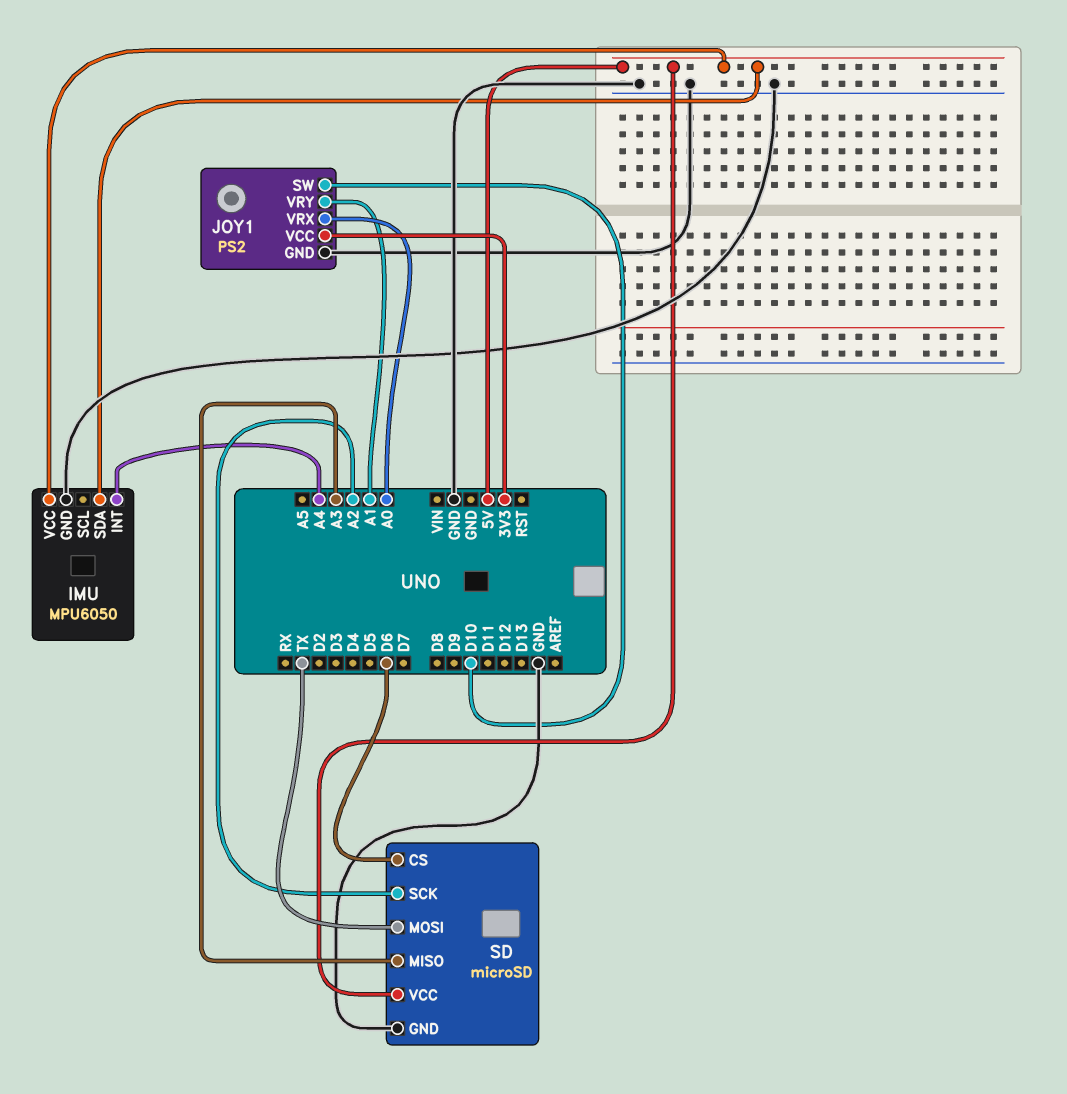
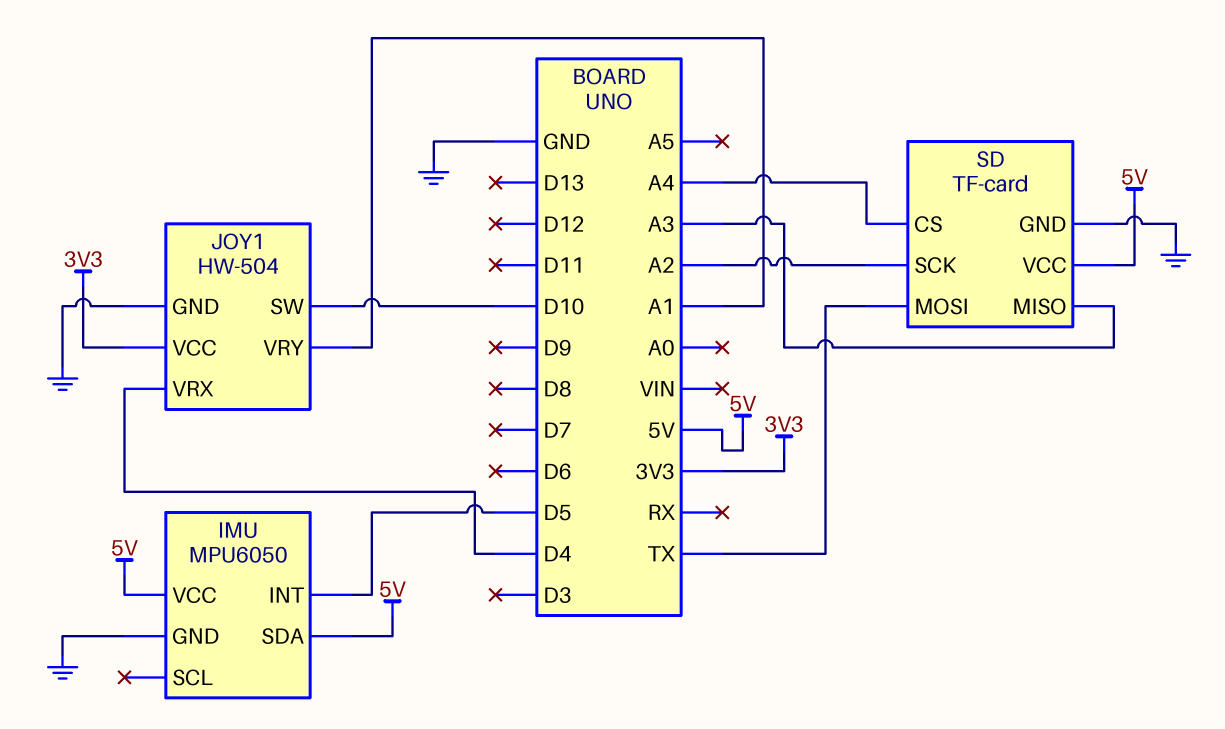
IMU pin INT: A4 -> D5
JOY1: PS2 -> HW-504
JOY1 pin VRX: A0 -> D4
SD: microSD -> TF-card
SD pin CS: D6 -> A4

